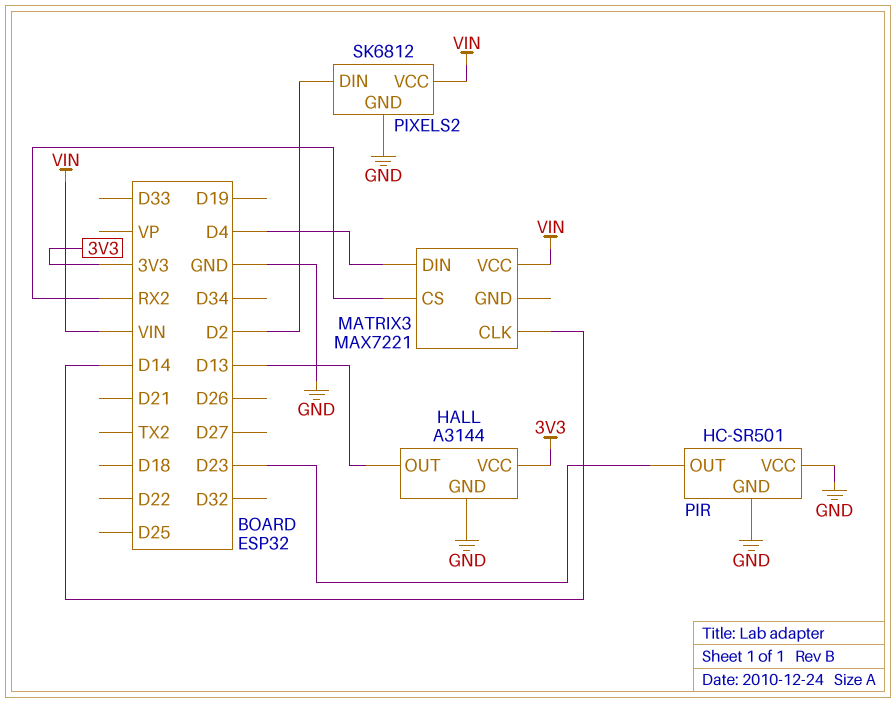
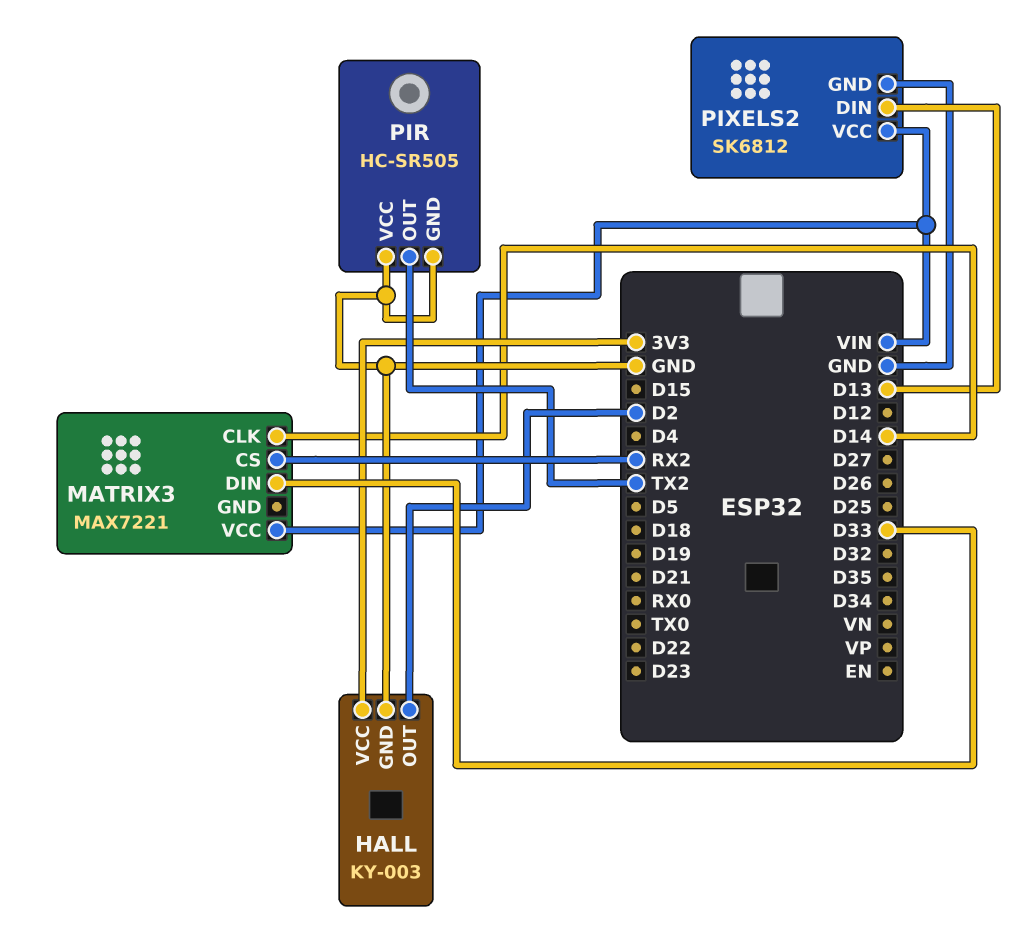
HALL: A3144 -> KY-003
HALL pin OUT: D13 -> D2
MATRIX3 pin DIN: D4 -> D33
PIR: HC-SR501 -> HC-SR505
PIR pin OUT: D23 -> TX2
PIXELS2 pin DIN: D2 -> D13

